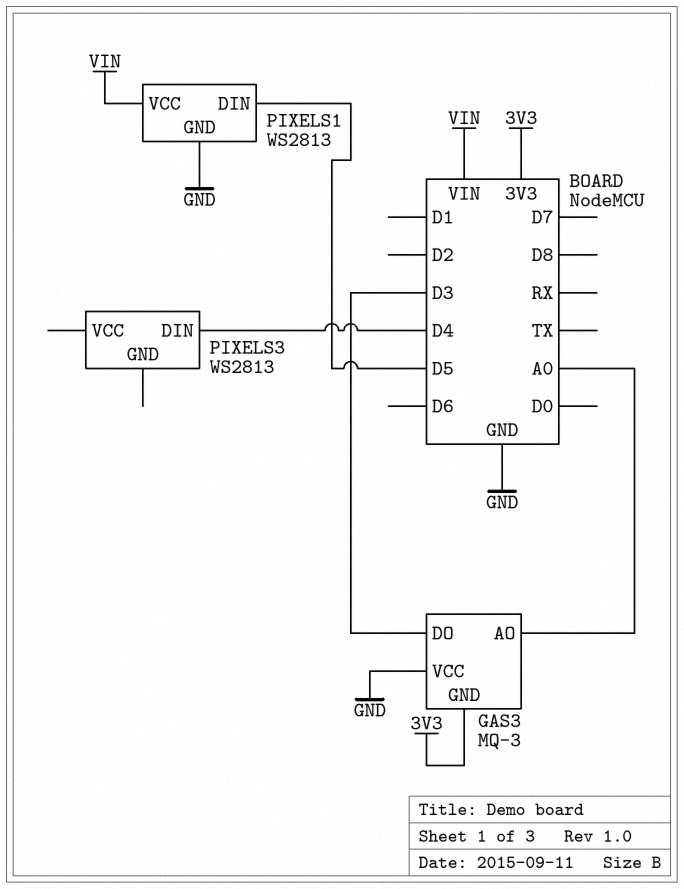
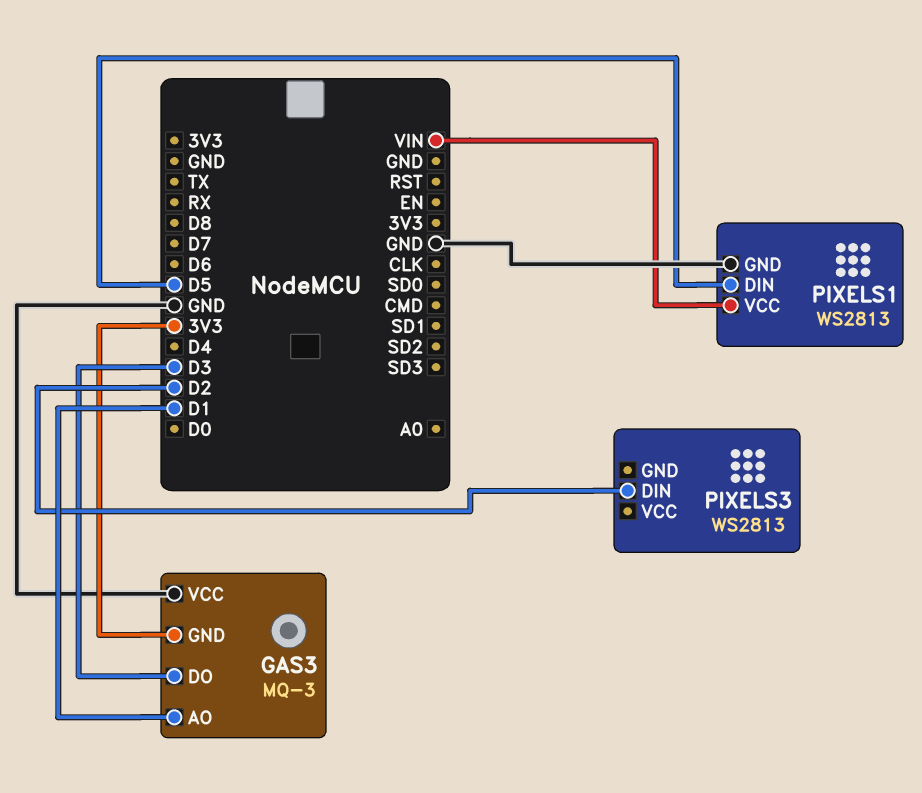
GAS3 pin AO: A0 -> D1
PIXELS3 pin DIN: D4 -> D2

